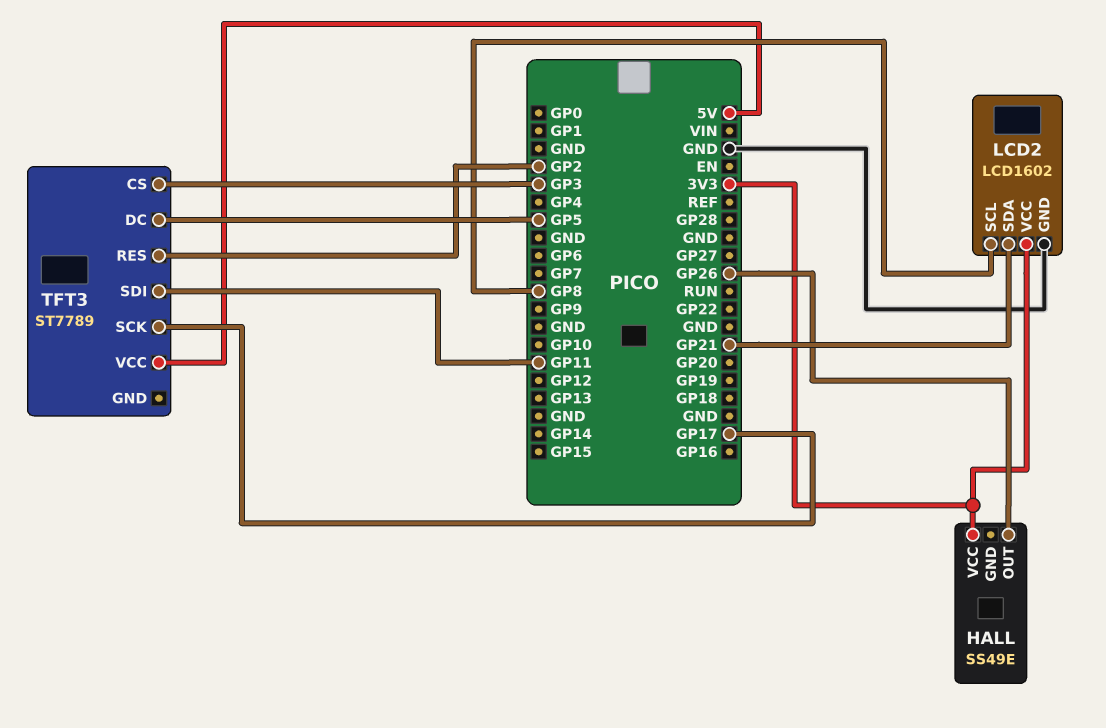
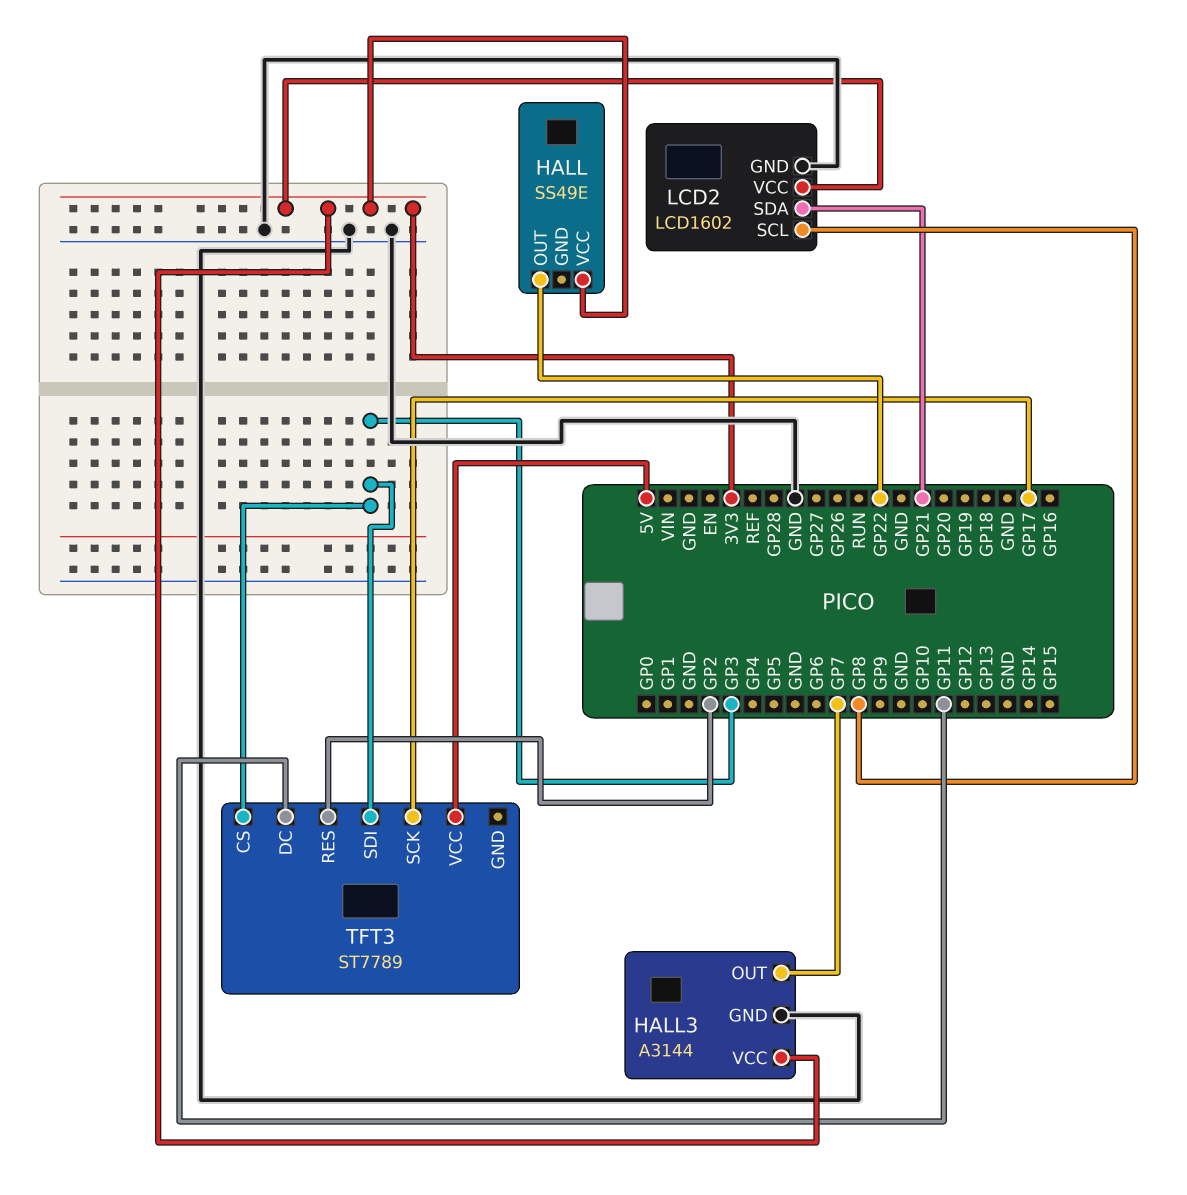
HALL pin OUT: GP26 -> GP22
HALL3: none -> A3144
HALL3 pin GND: none -> GND
HALL3 pin OUT: none -> GP7
HALL3 pin VCC: none -> 3V3
TFT3 pin DC: GP5 -> GP11
TFT3 pin SDI: GP11 -> GP3

